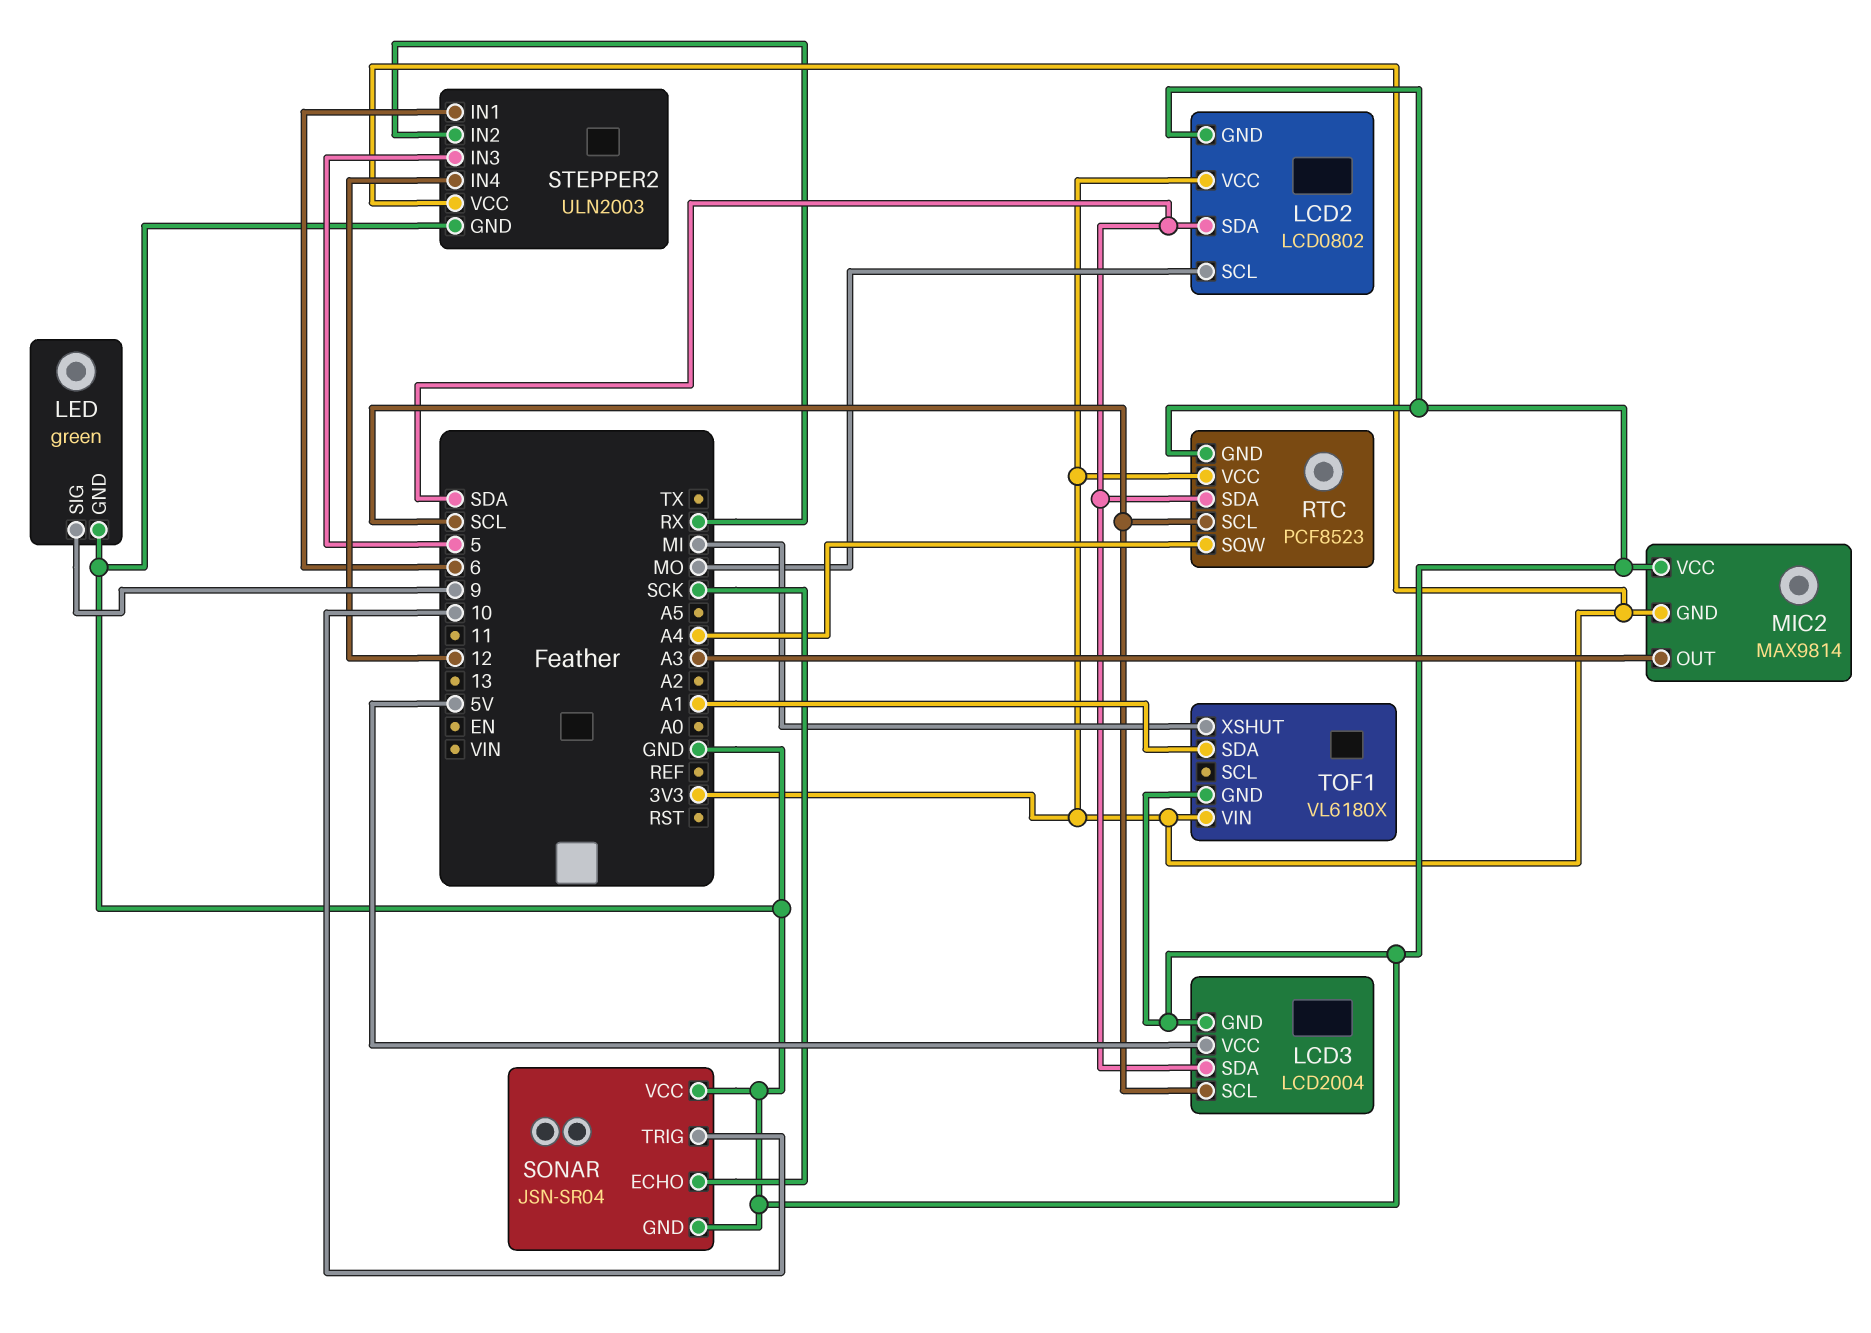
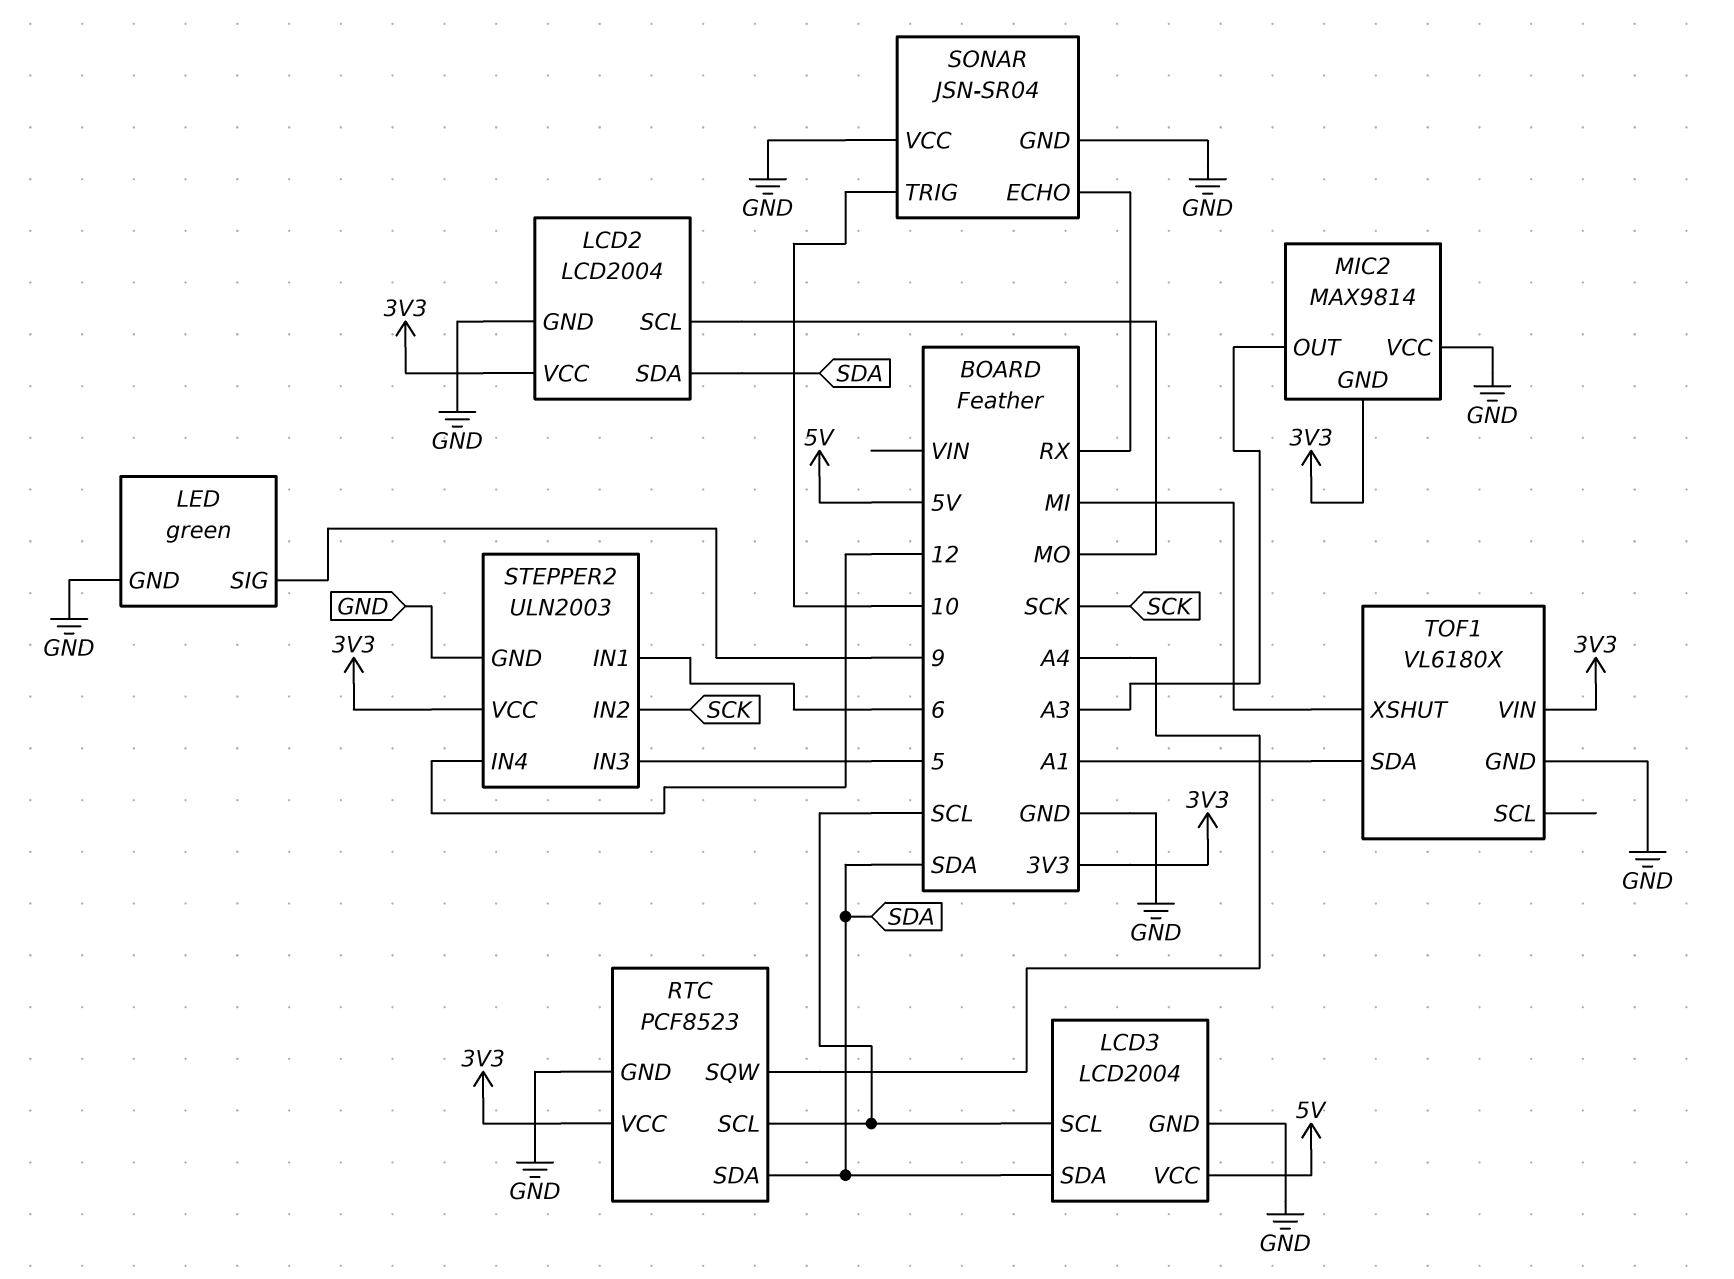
LCD2: LCD0802 -> LCD2004
SONAR pin ECHO: SCK -> RX
STEPPER2 pin IN2: RX -> SCK

